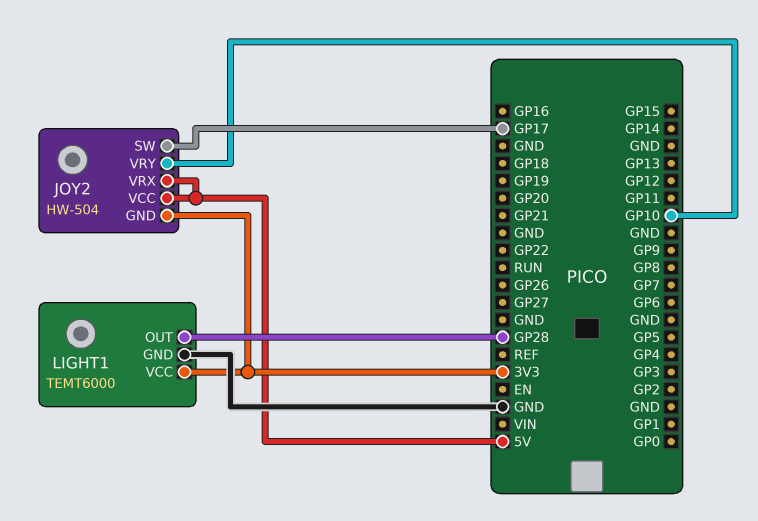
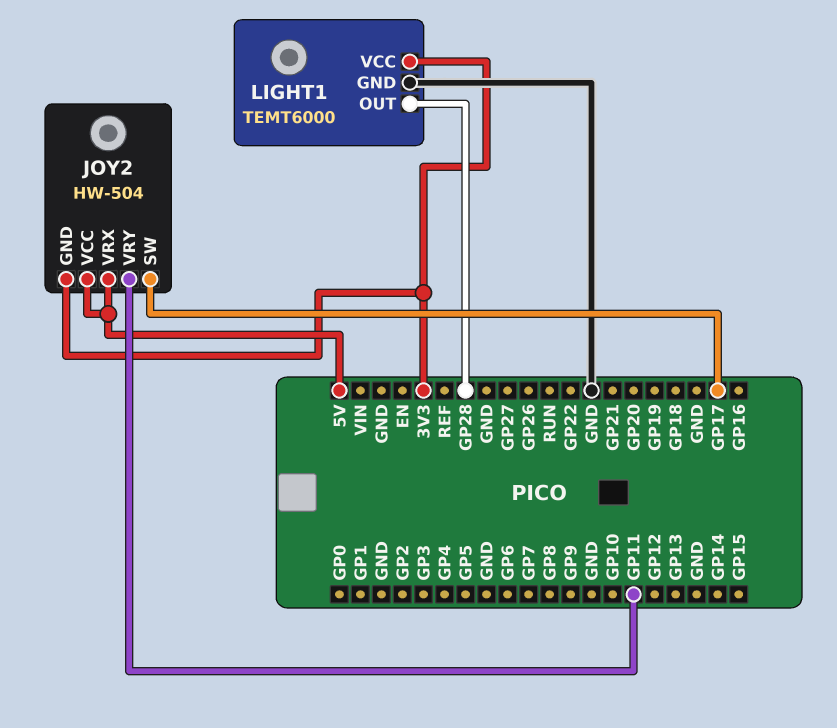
JOY2 pin VRY: GP10 -> GP11

